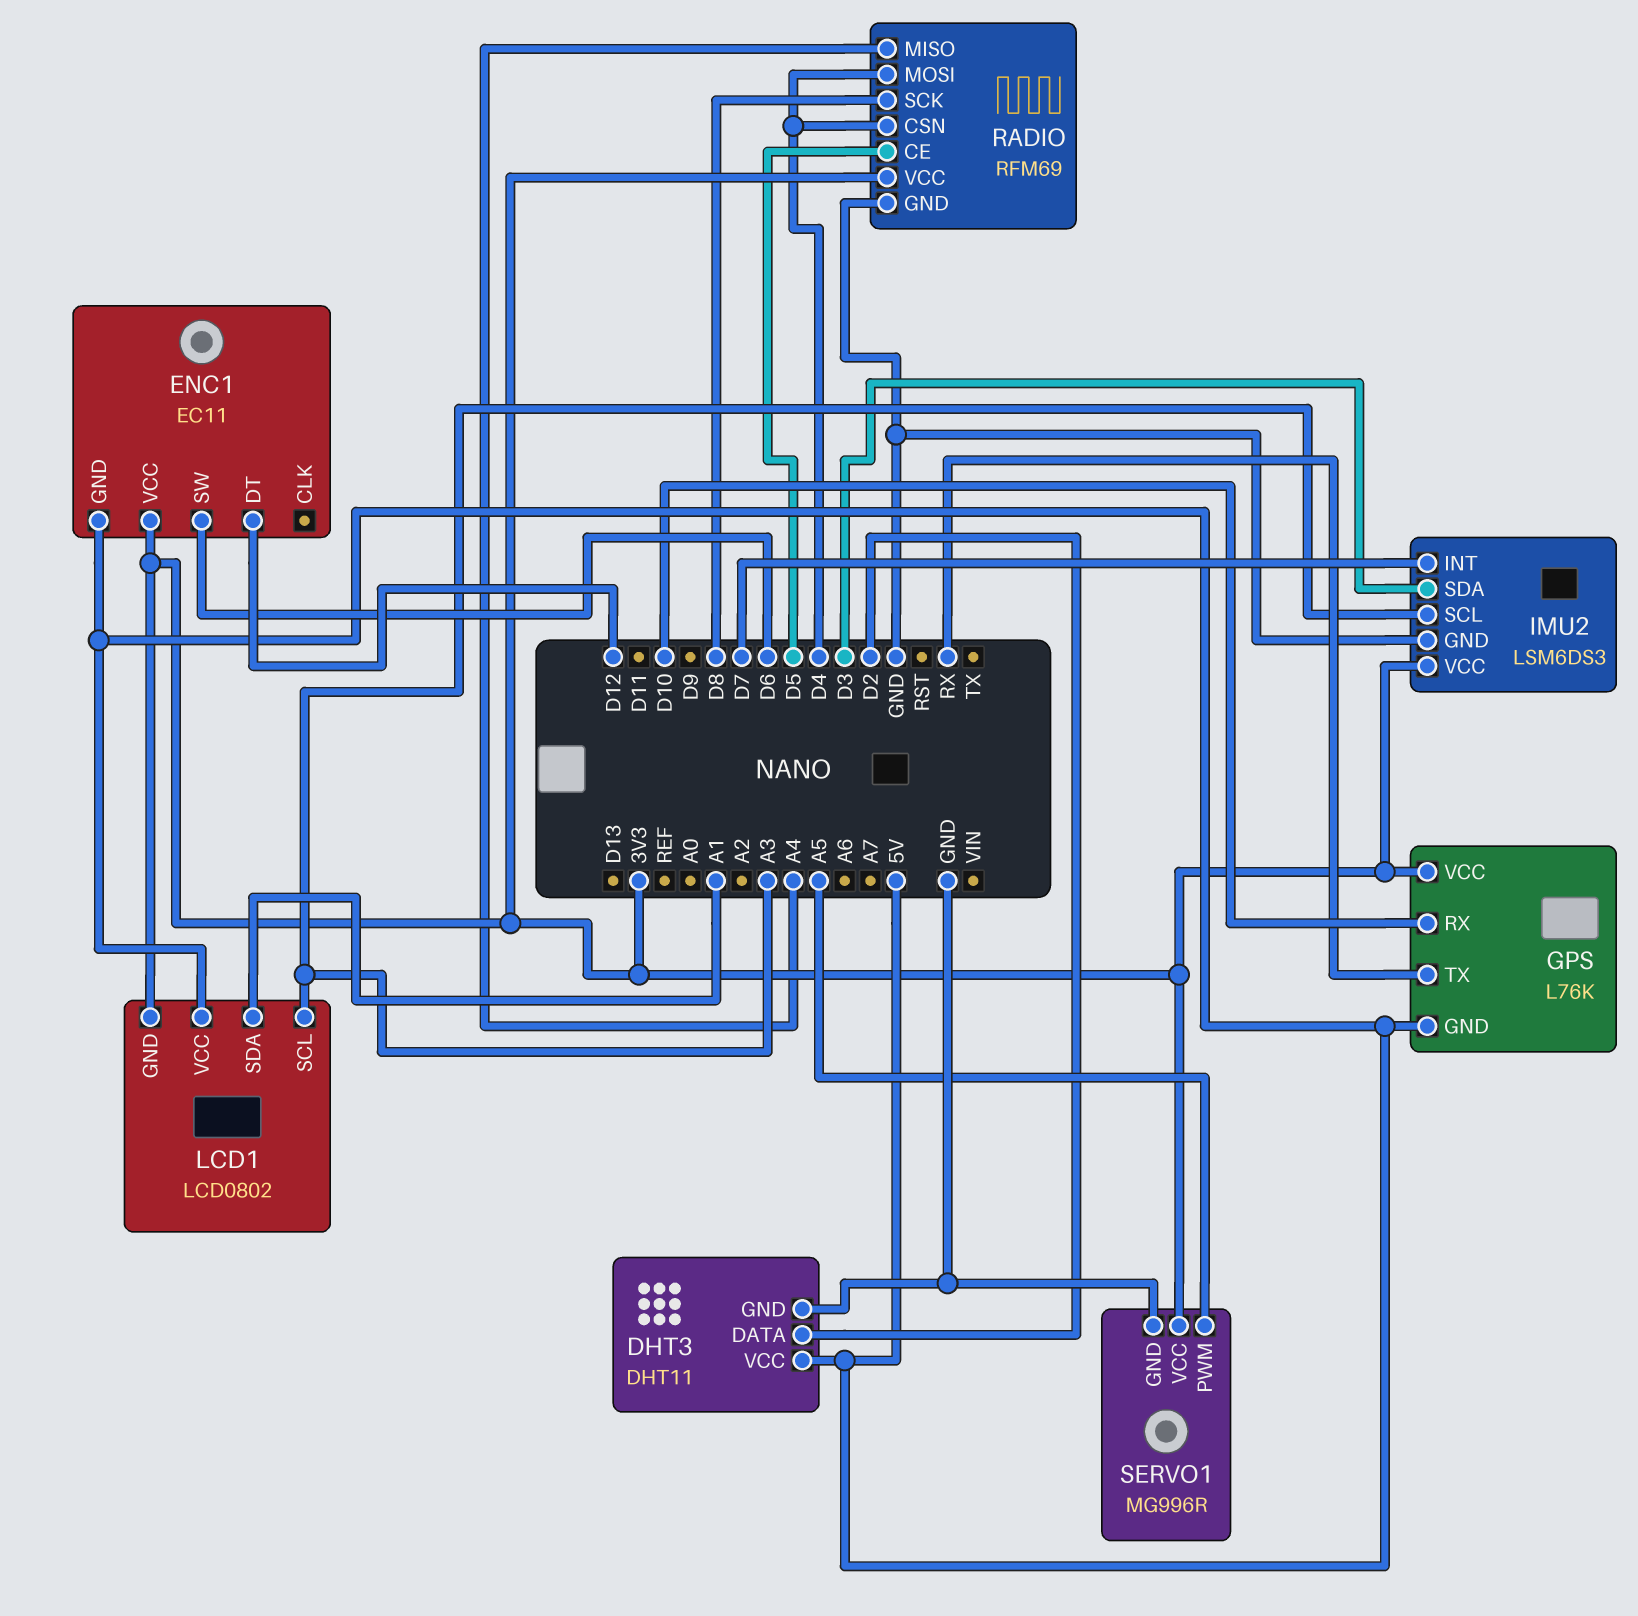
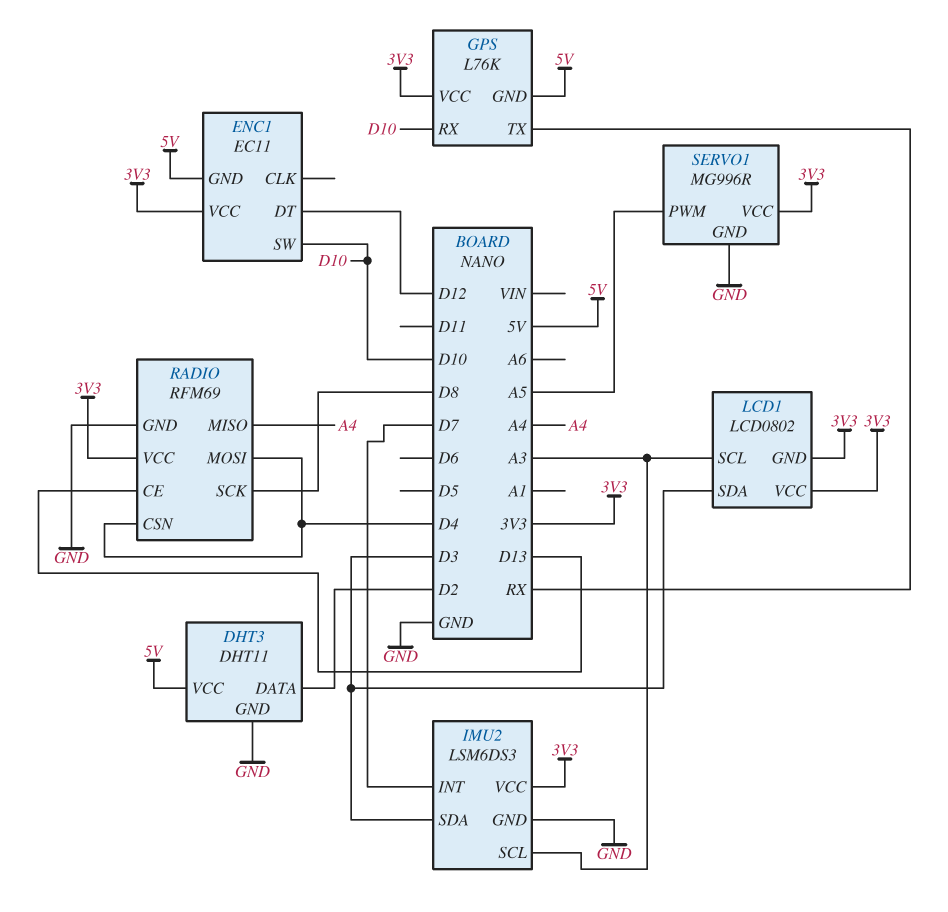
ENC1 pin SW: D6 -> D10
LCD1 pin SDA: A1 -> D3
LCD1 pin VCC: 5V -> 3V3
RADIO pin CE: D5 -> D13

